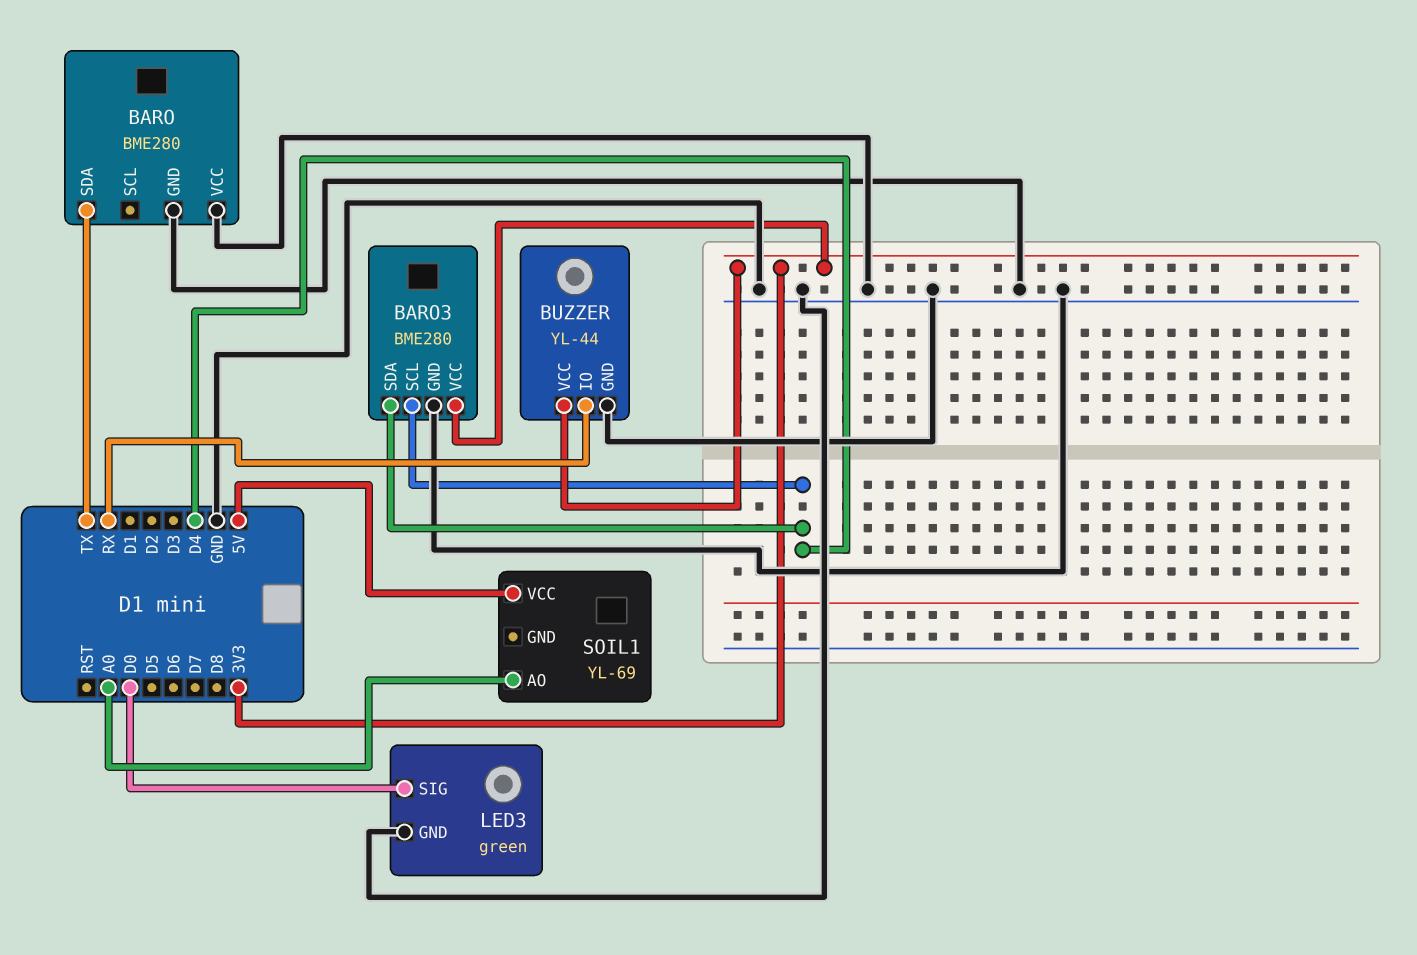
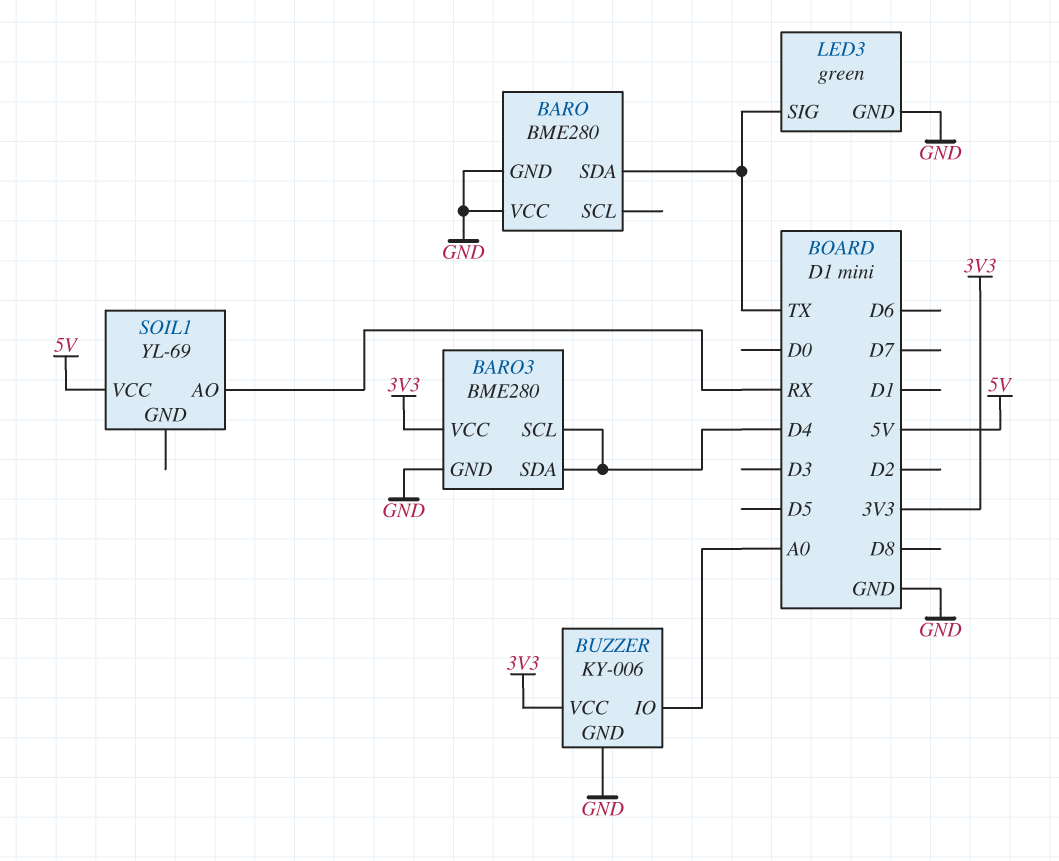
BUZZER: YL-44 -> KY-006
BUZZER pin IO: RX -> A0
LED3 pin SIG: D0 -> TX
SOIL1 pin AO: A0 -> RX

